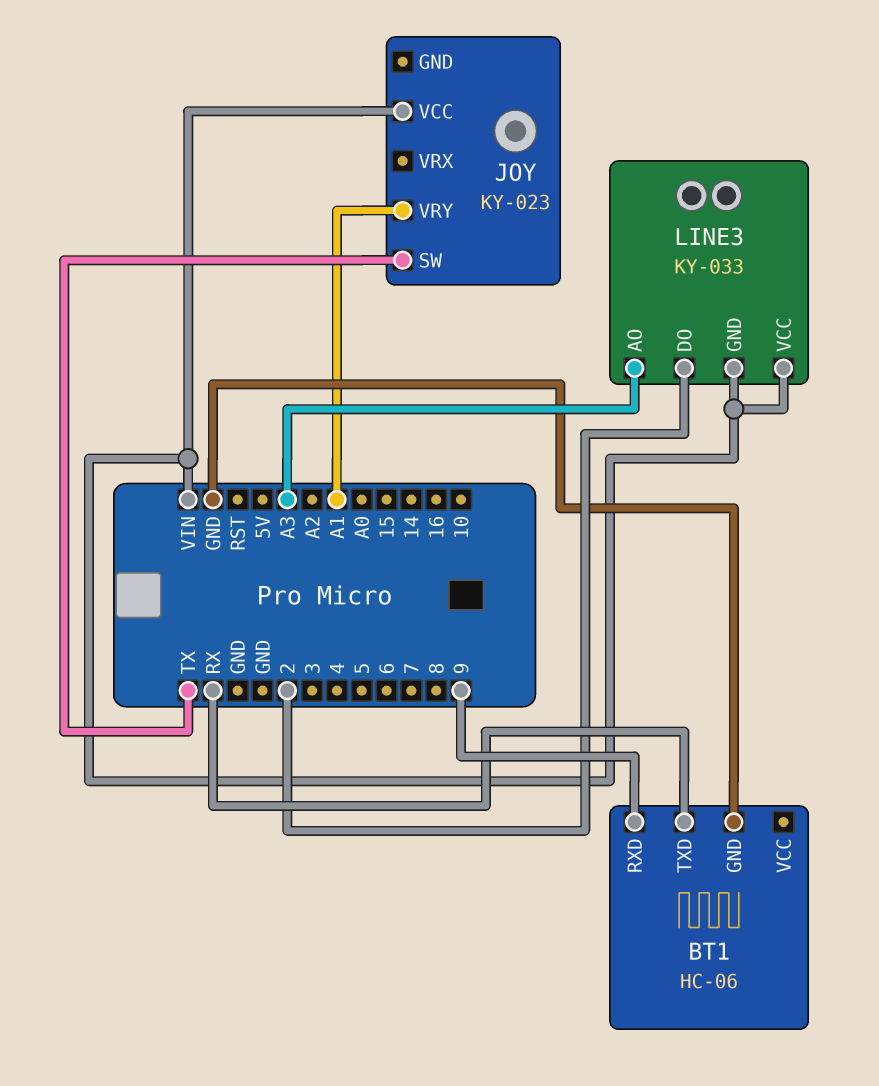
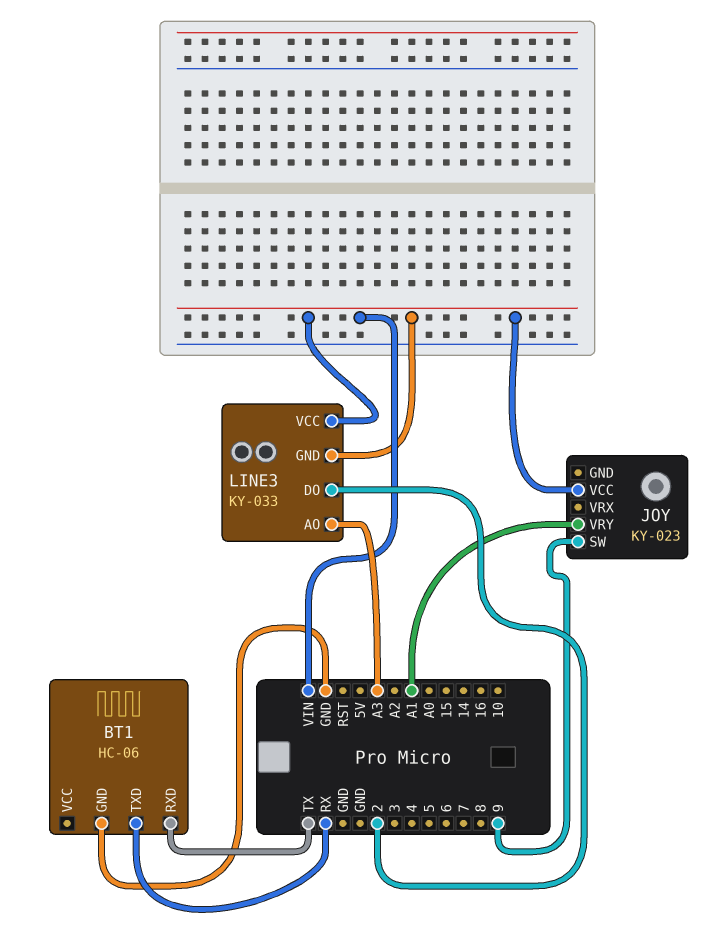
BT1 pin RXD: 9 -> TX
JOY pin SW: TX -> 9

